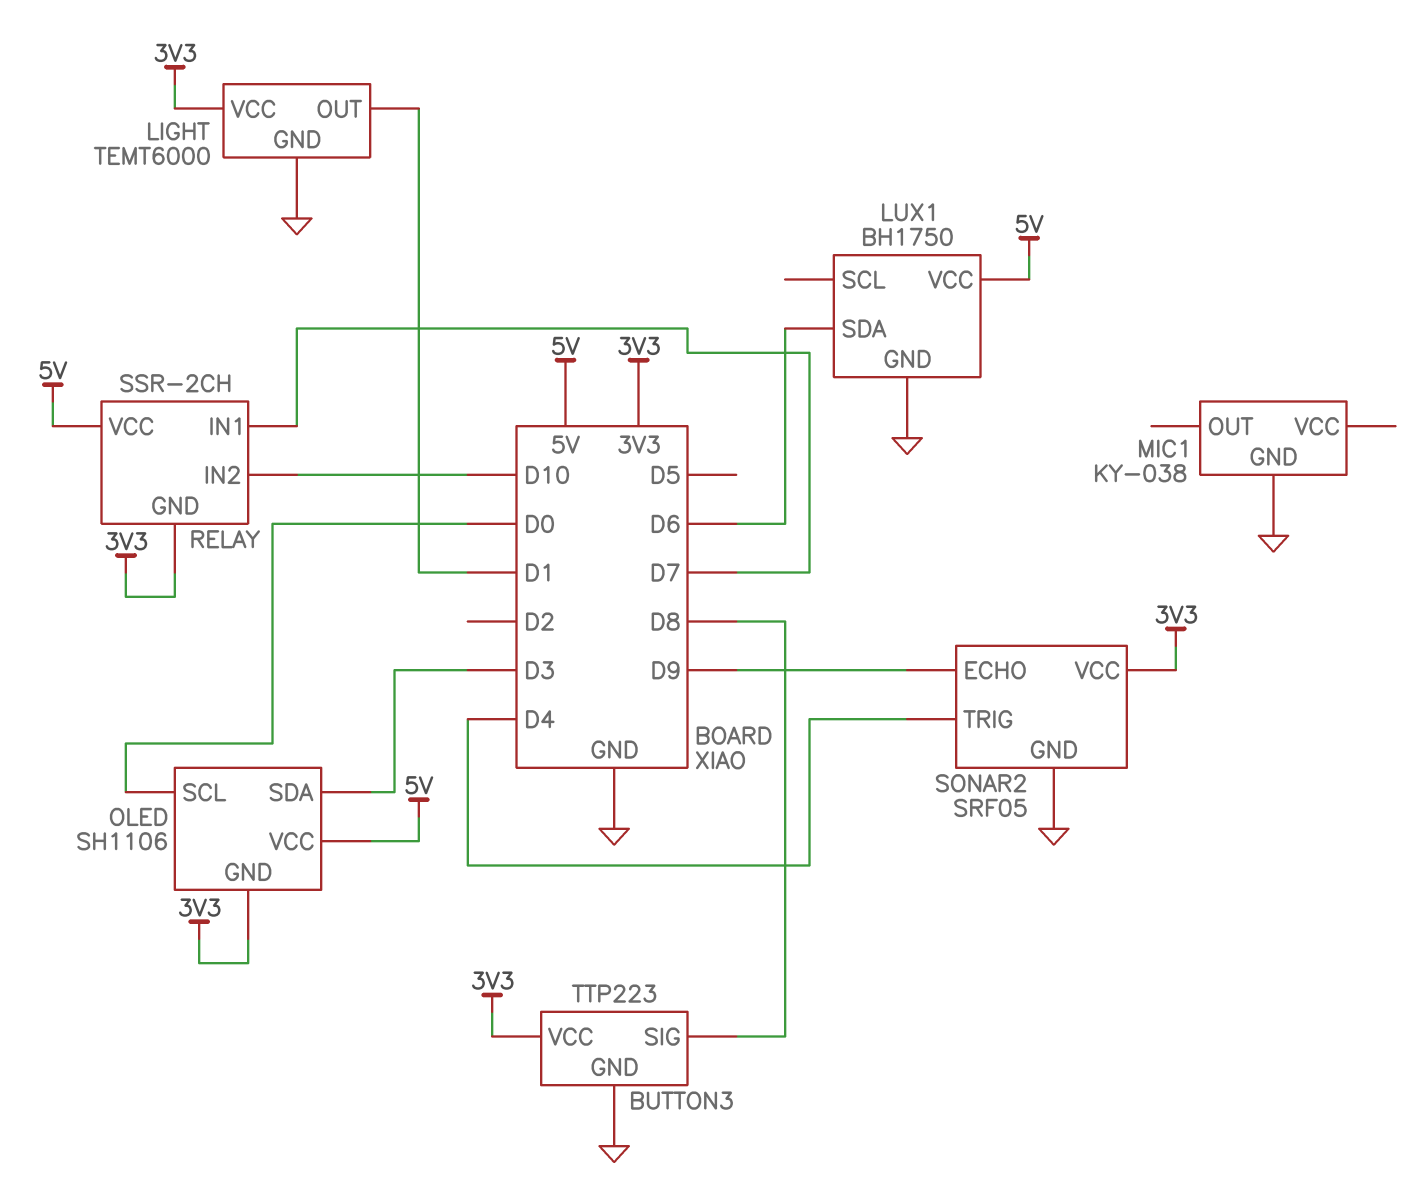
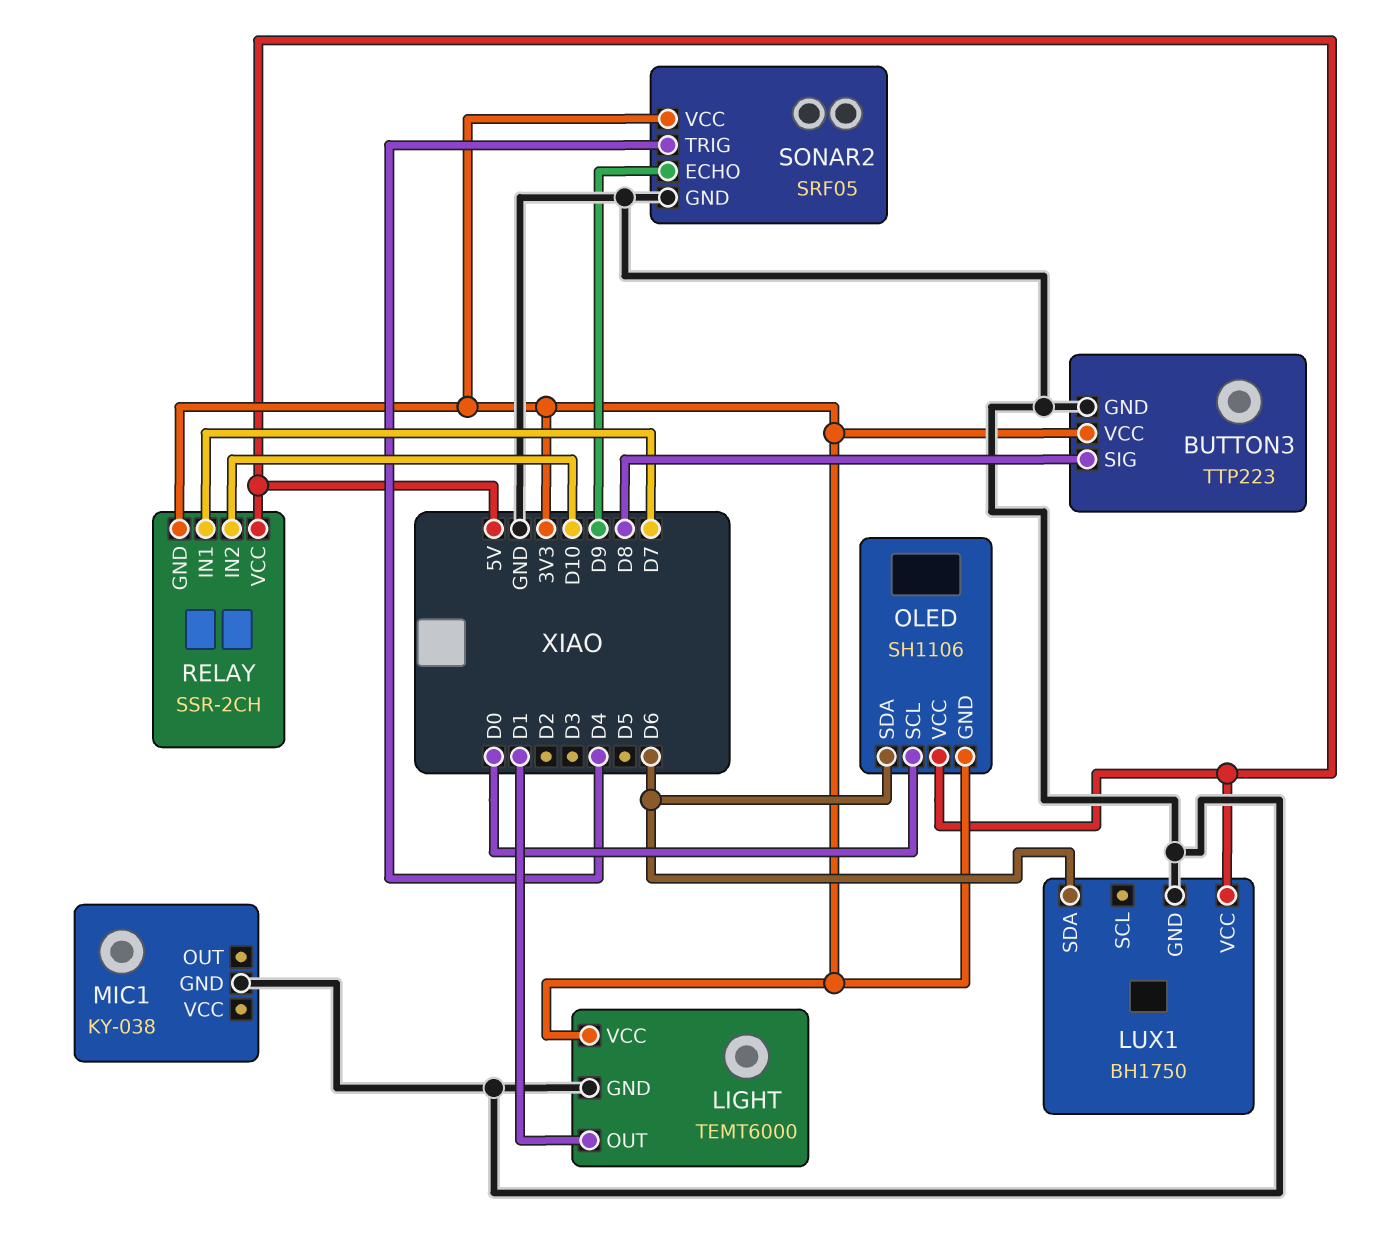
OLED pin SDA: D3 -> D6

